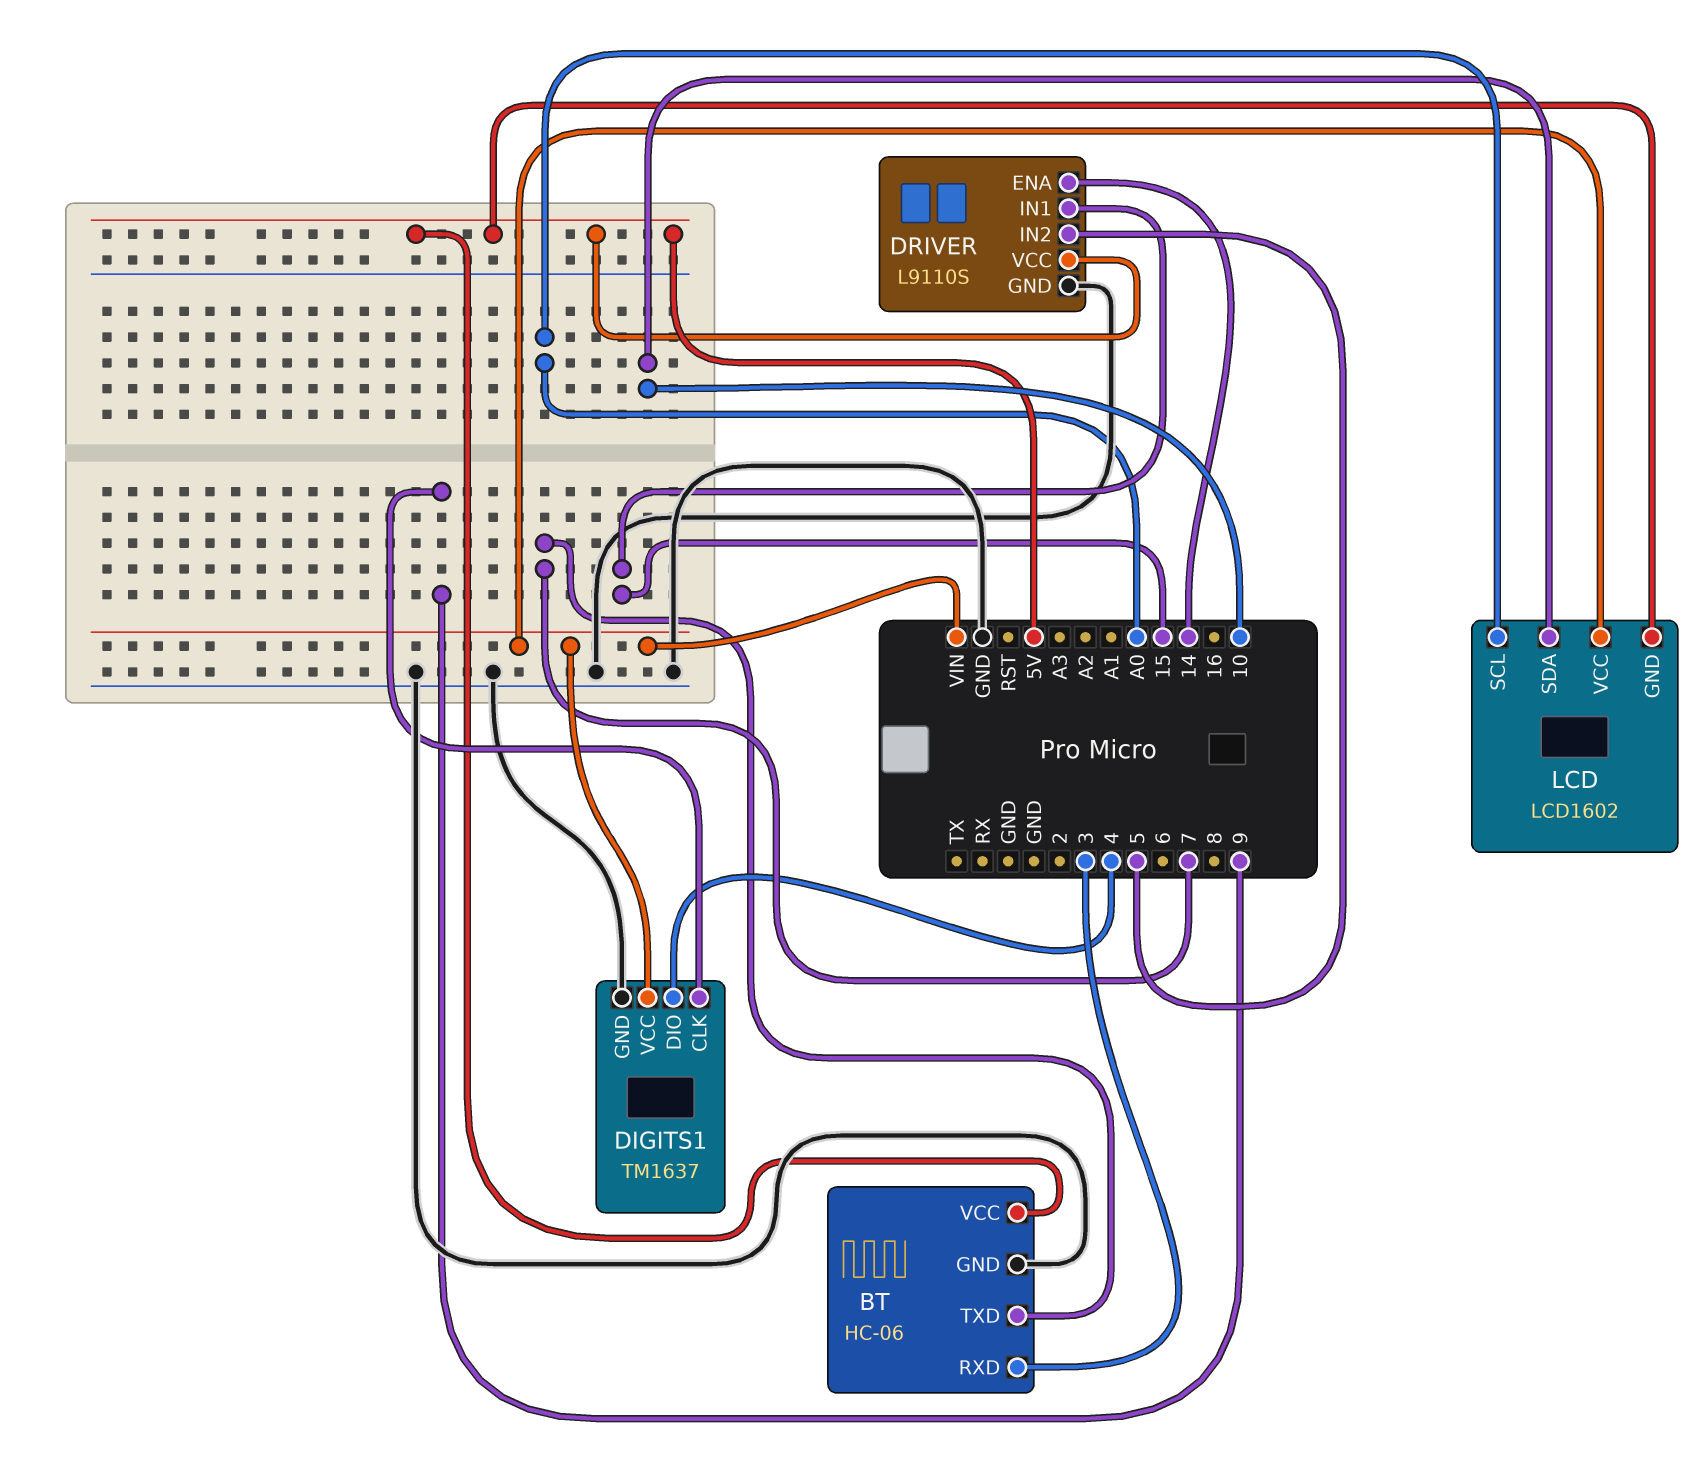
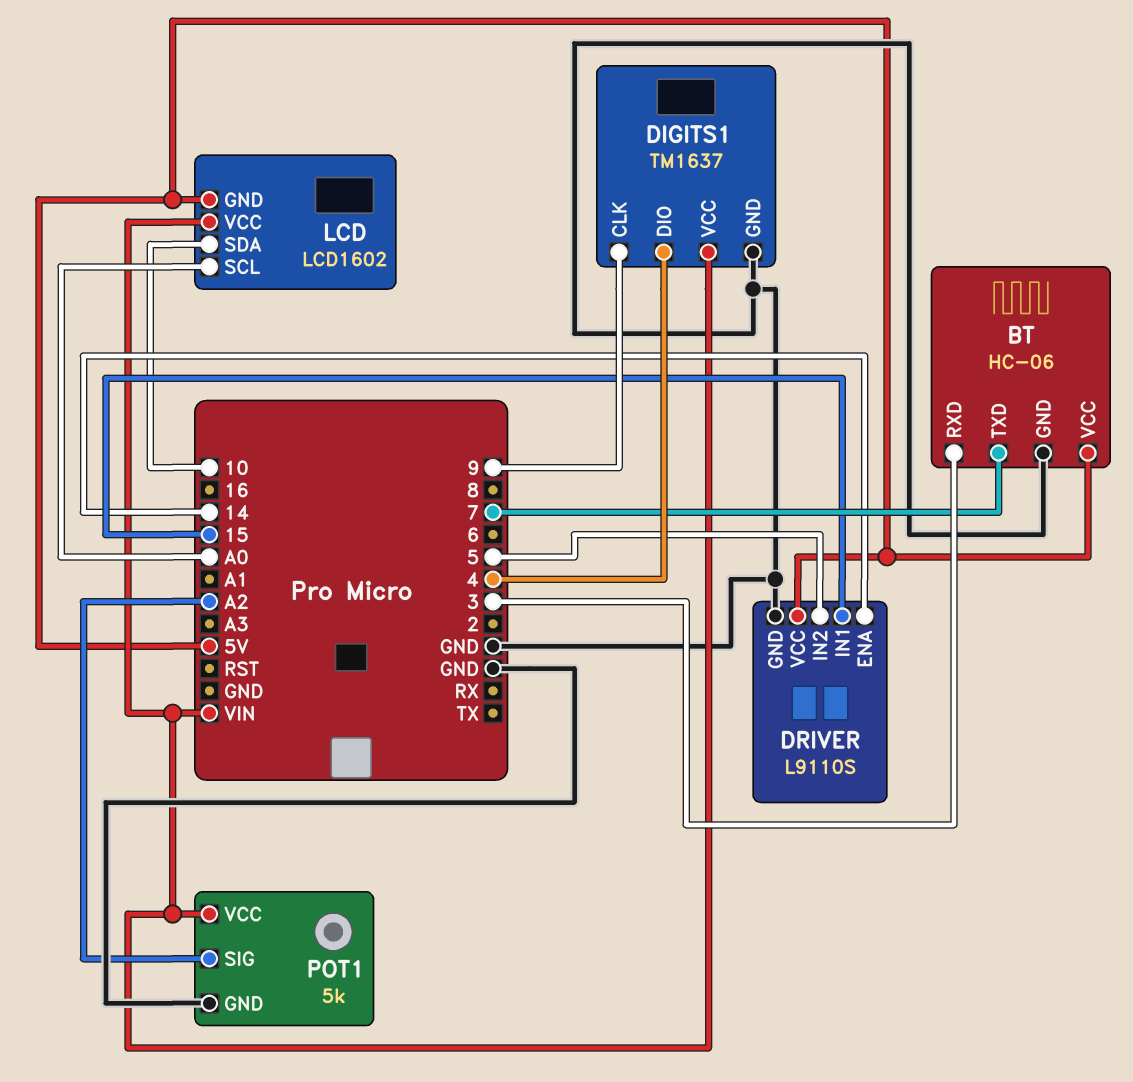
POT1: none -> 5k
POT1 pin GND: none -> GND
POT1 pin SIG: none -> A2
POT1 pin VCC: none -> VIN

